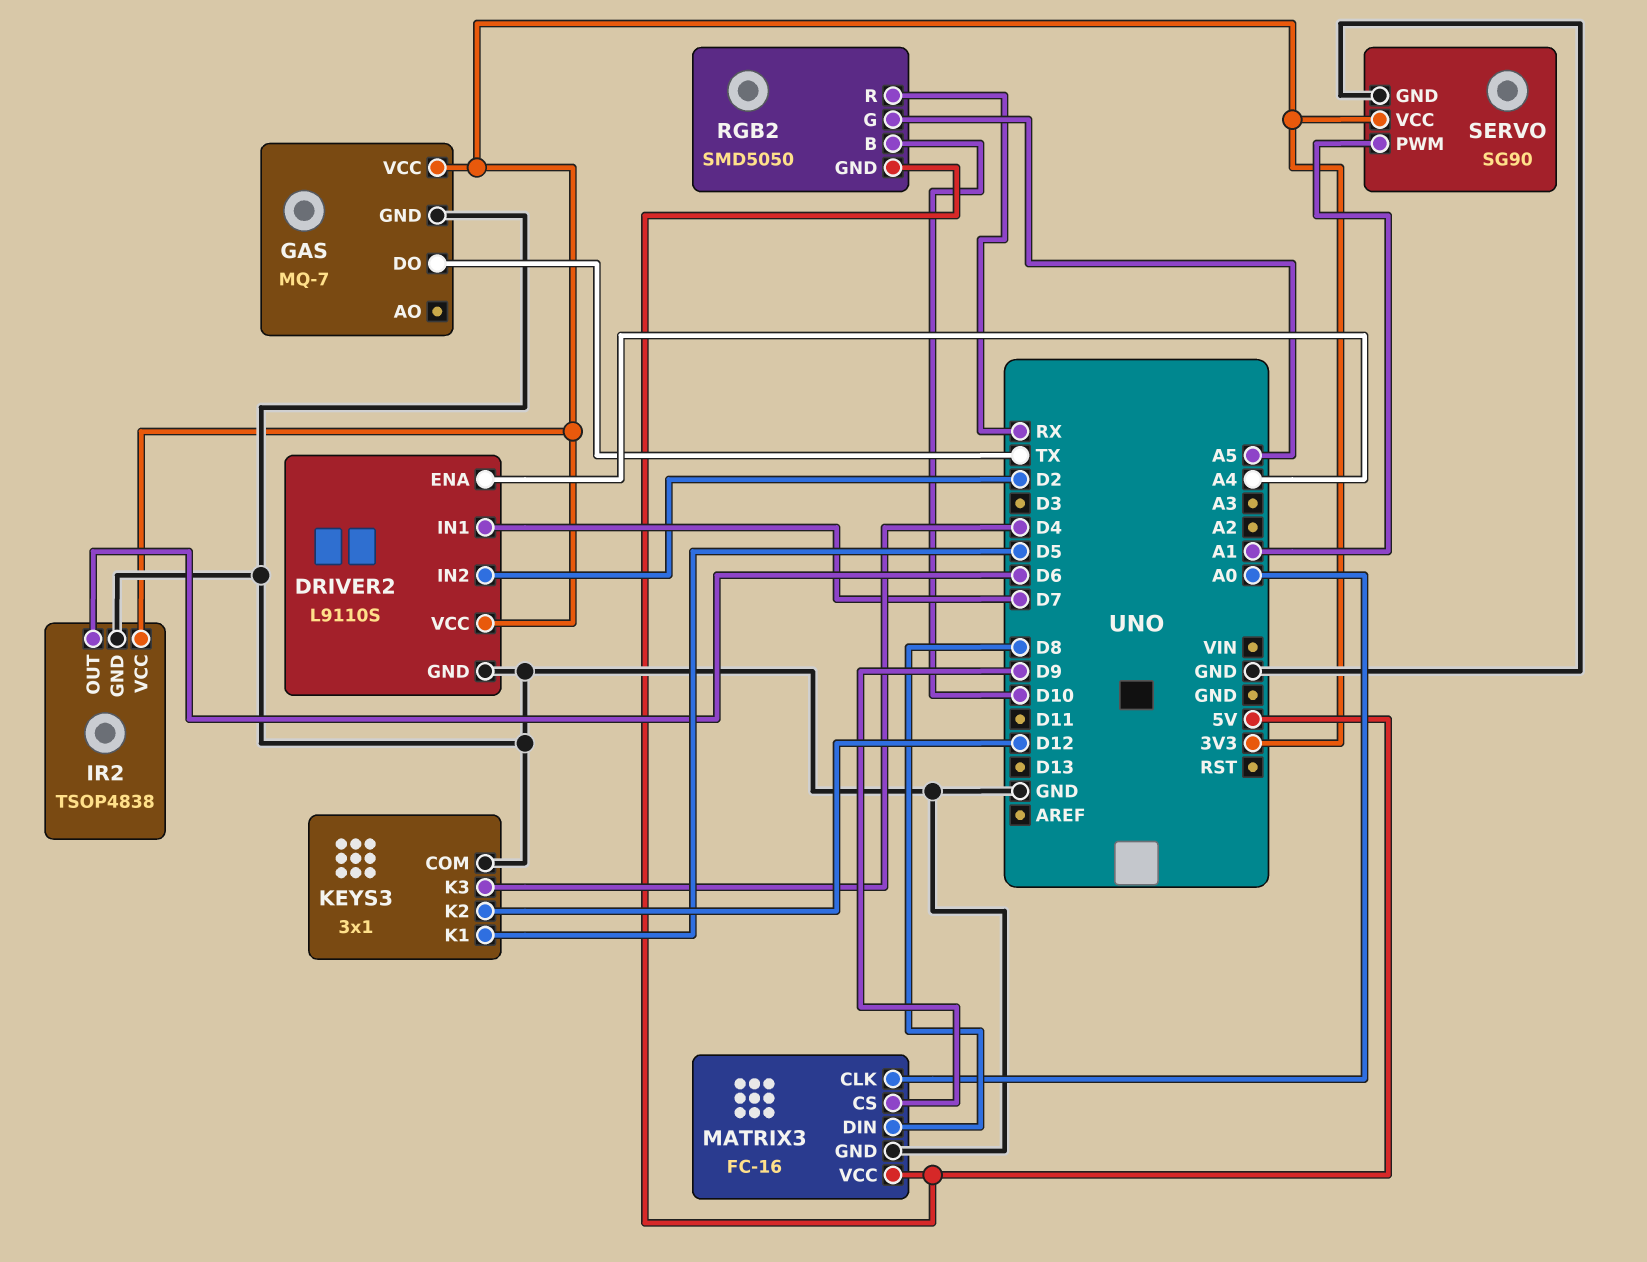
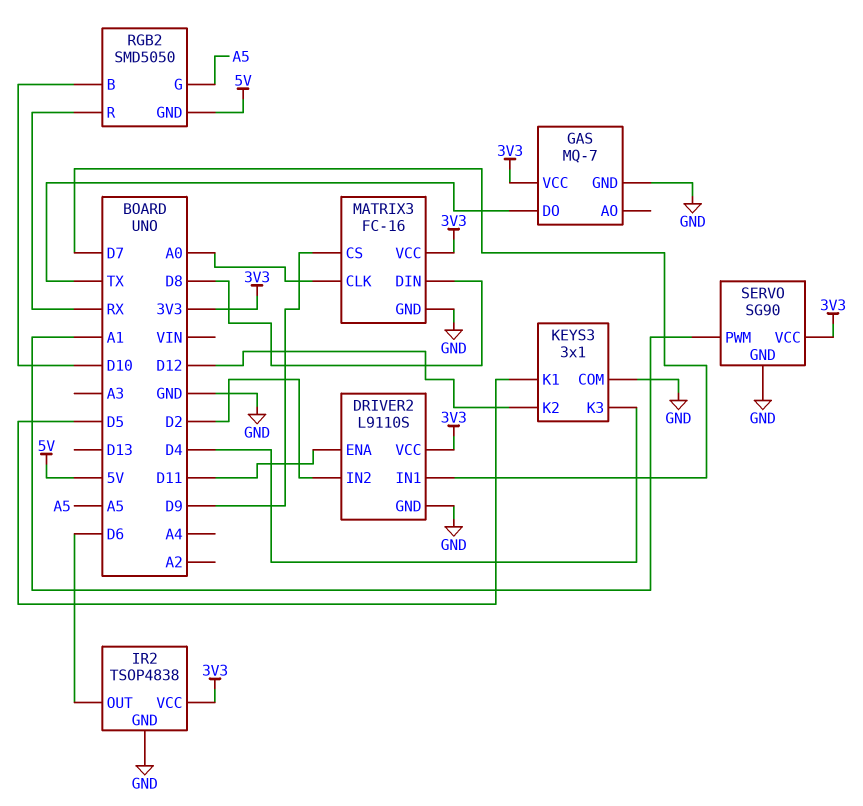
DRIVER2 pin ENA: A4 -> D11
MATRIX3 pin VCC: 5V -> 3V3

